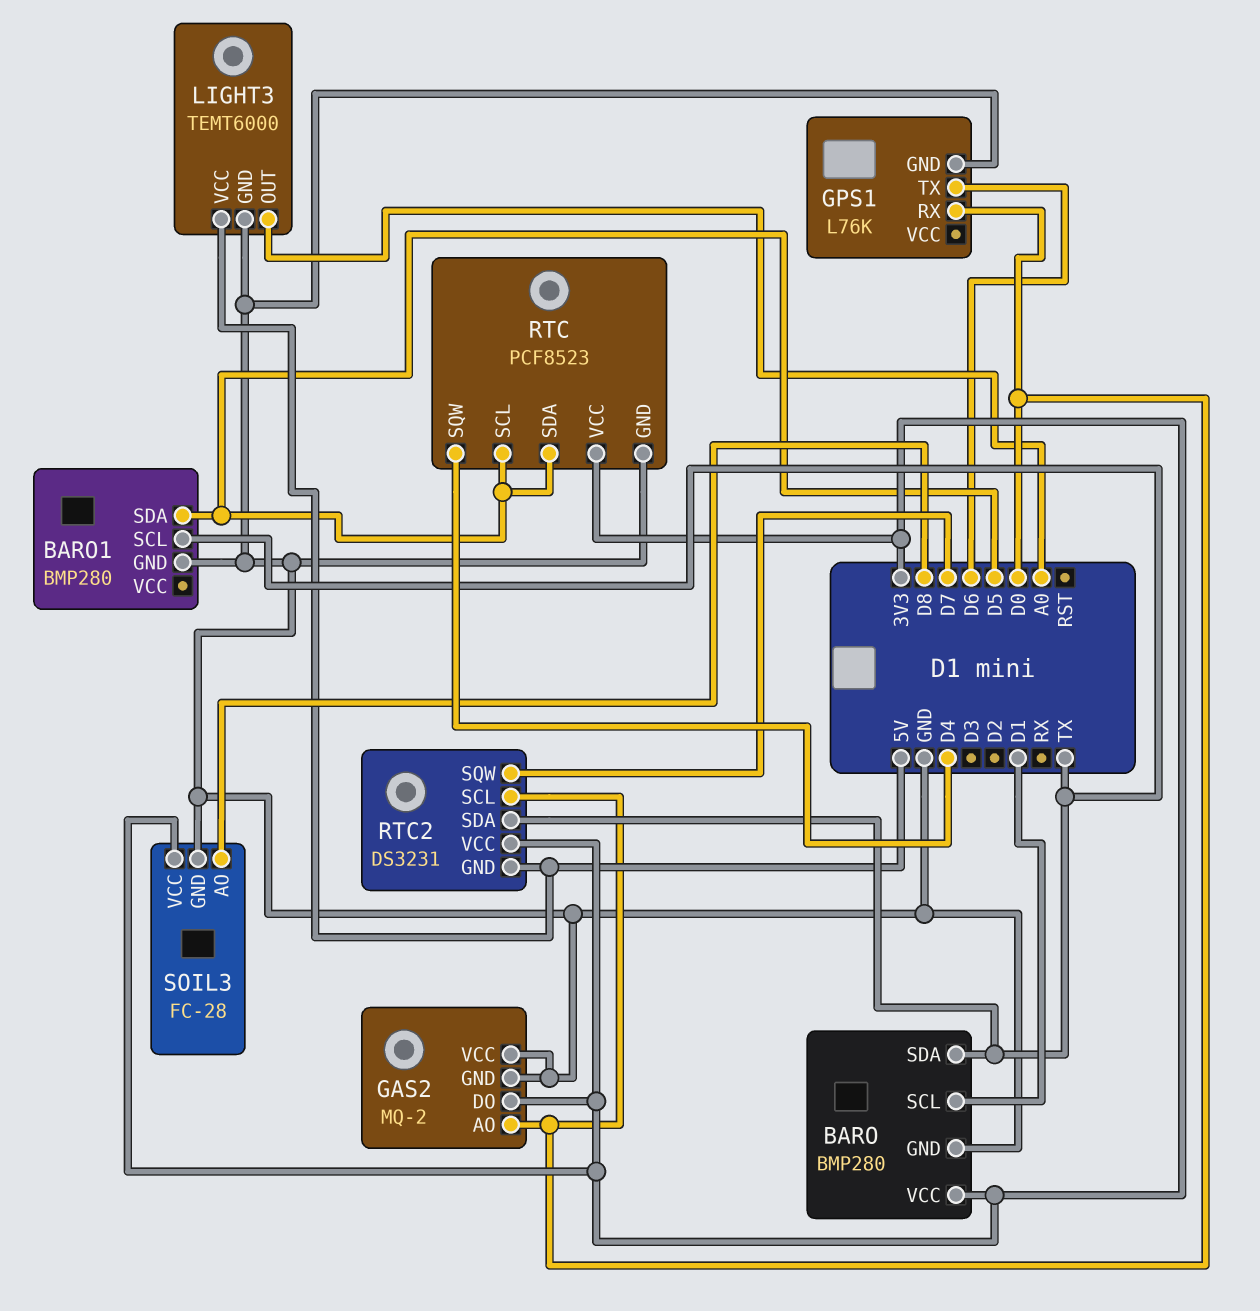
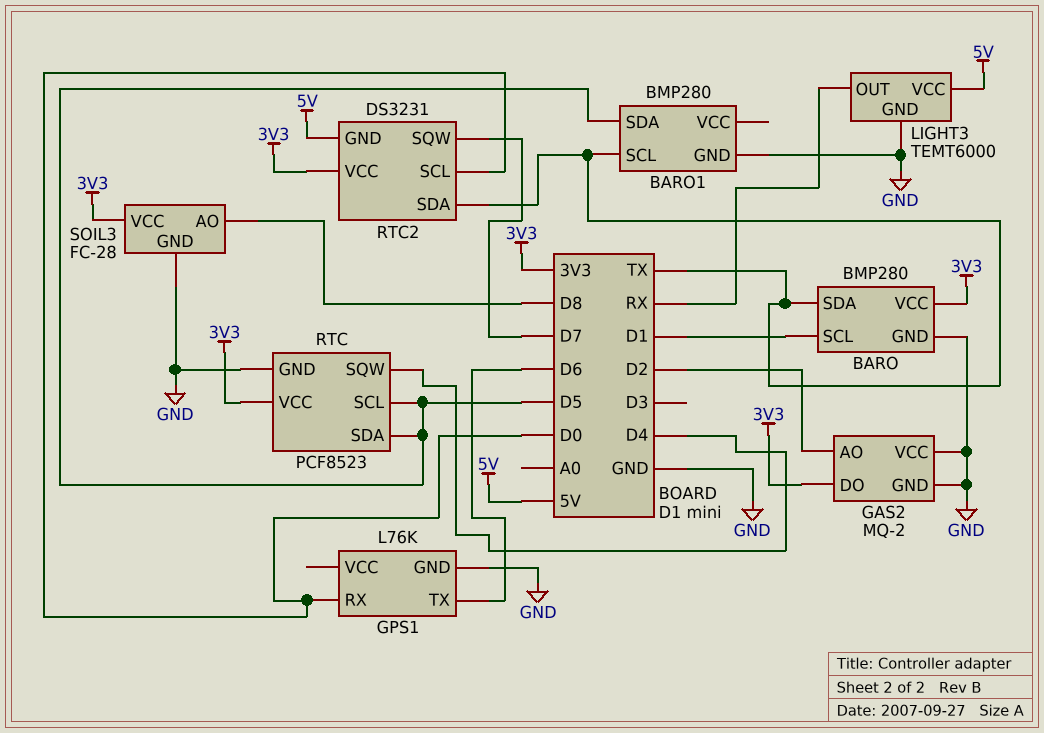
GAS2 pin AO: D0 -> D2
LIGHT3 pin OUT: A0 -> RX

